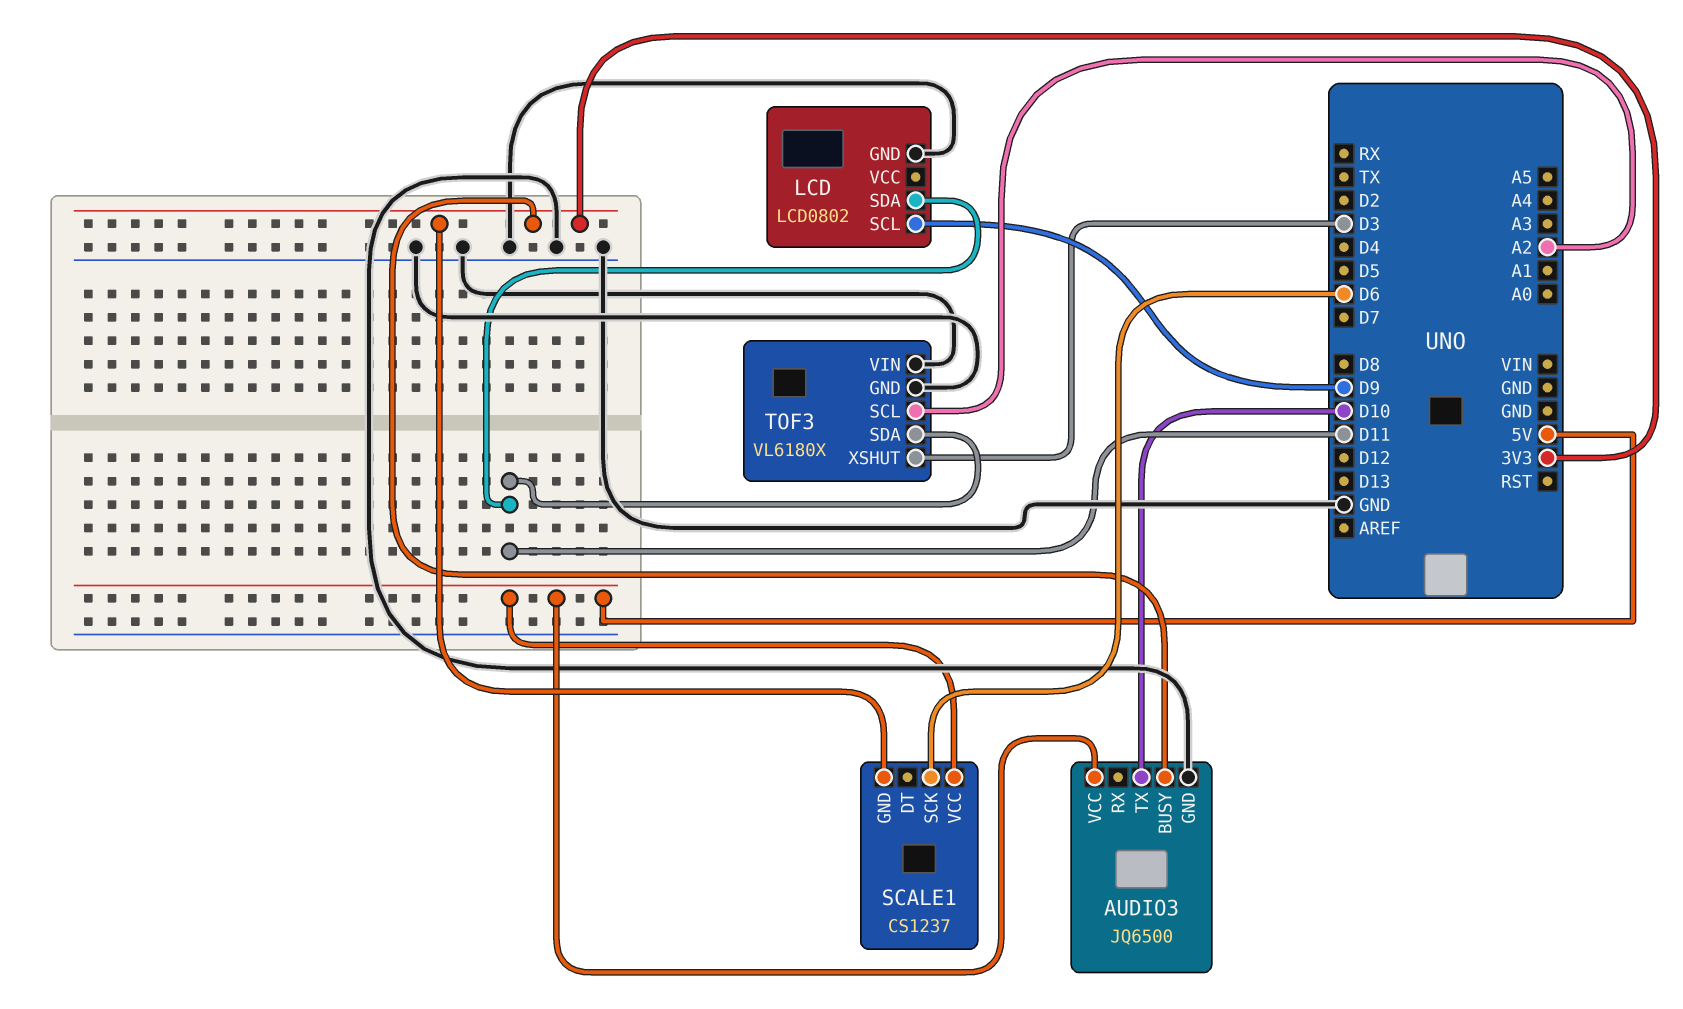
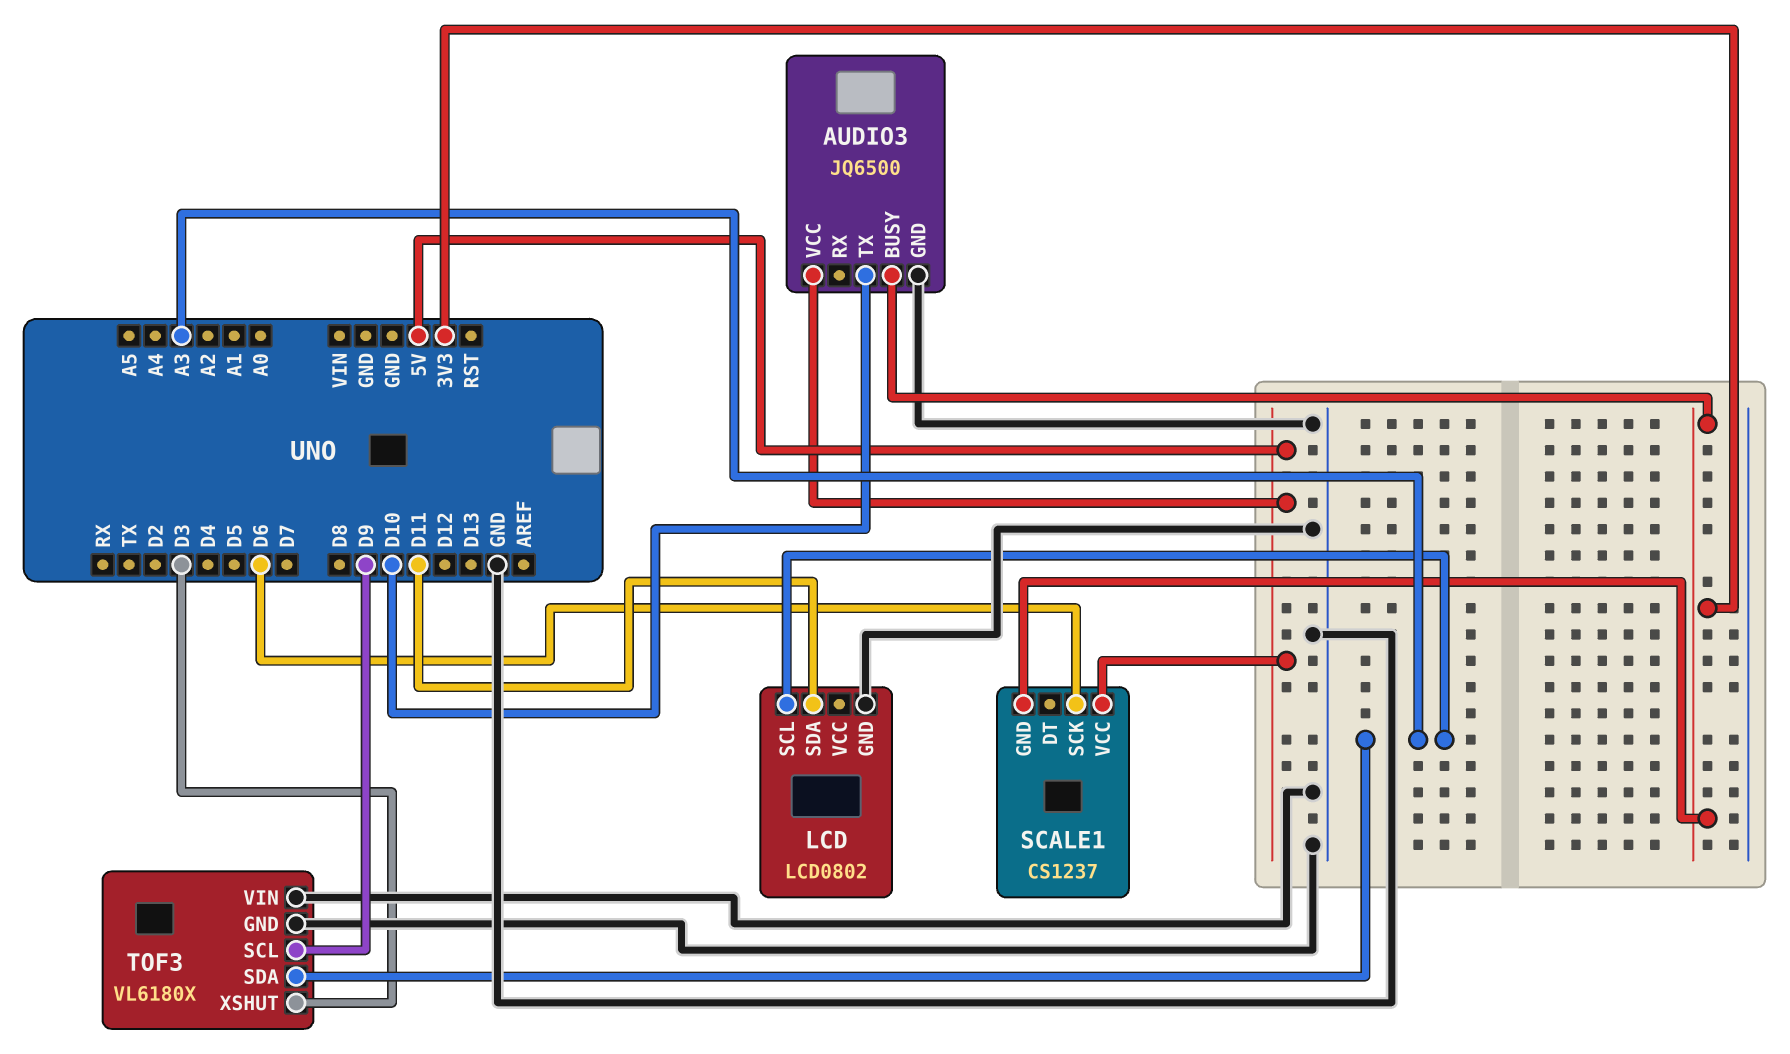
LCD pin SCL: D9 -> A3
TOF3 pin SCL: A2 -> D9
TOF3 pin SDA: D11 -> A3

